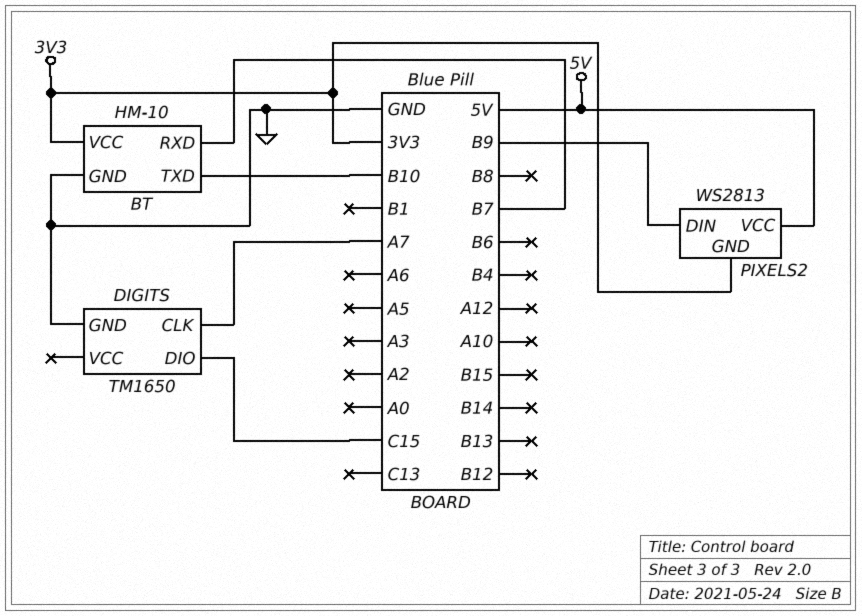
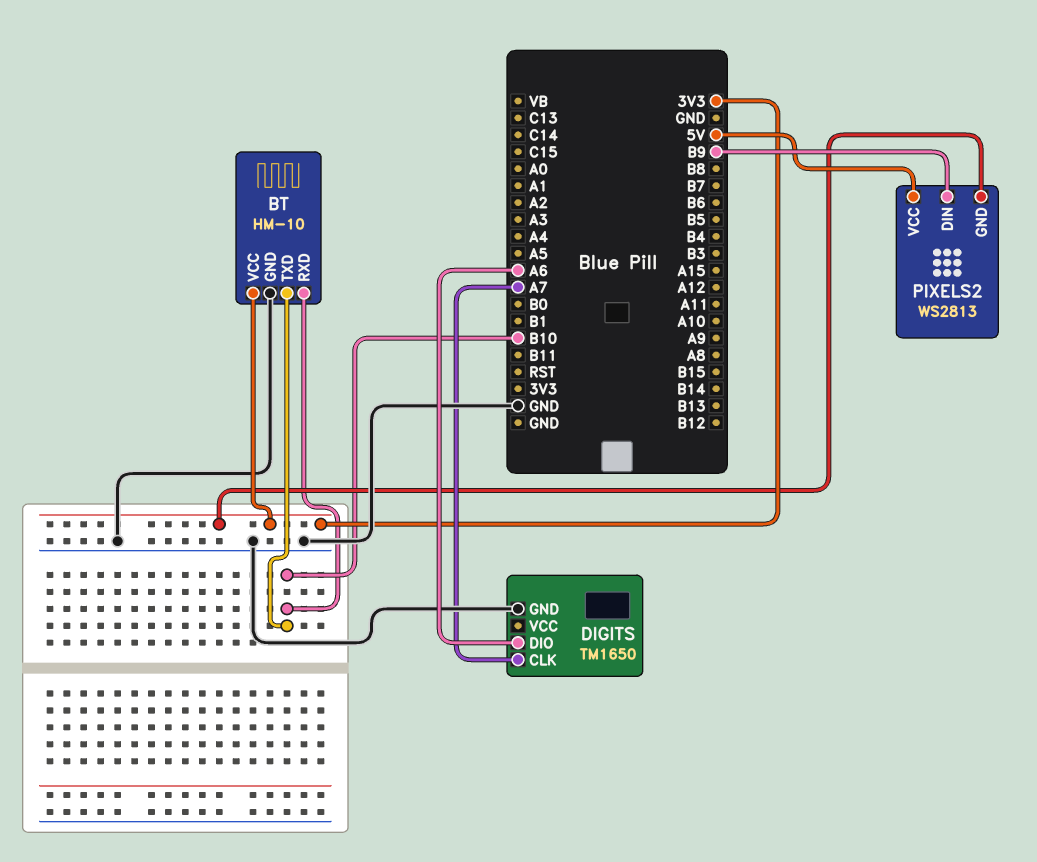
BT pin RXD: B7 -> B10
DIGITS pin DIO: C15 -> A6

